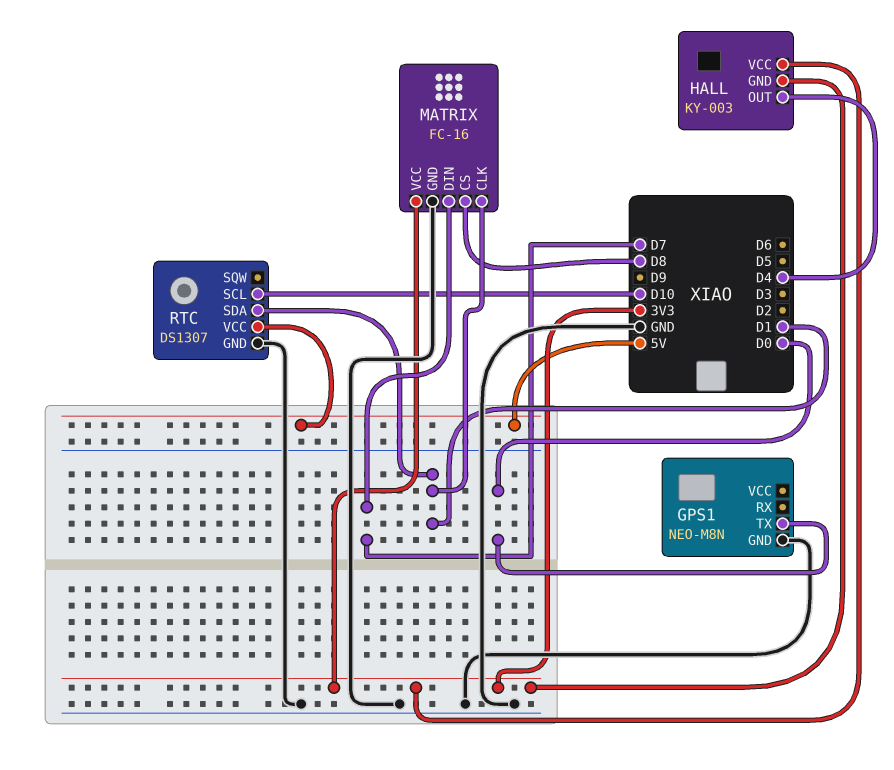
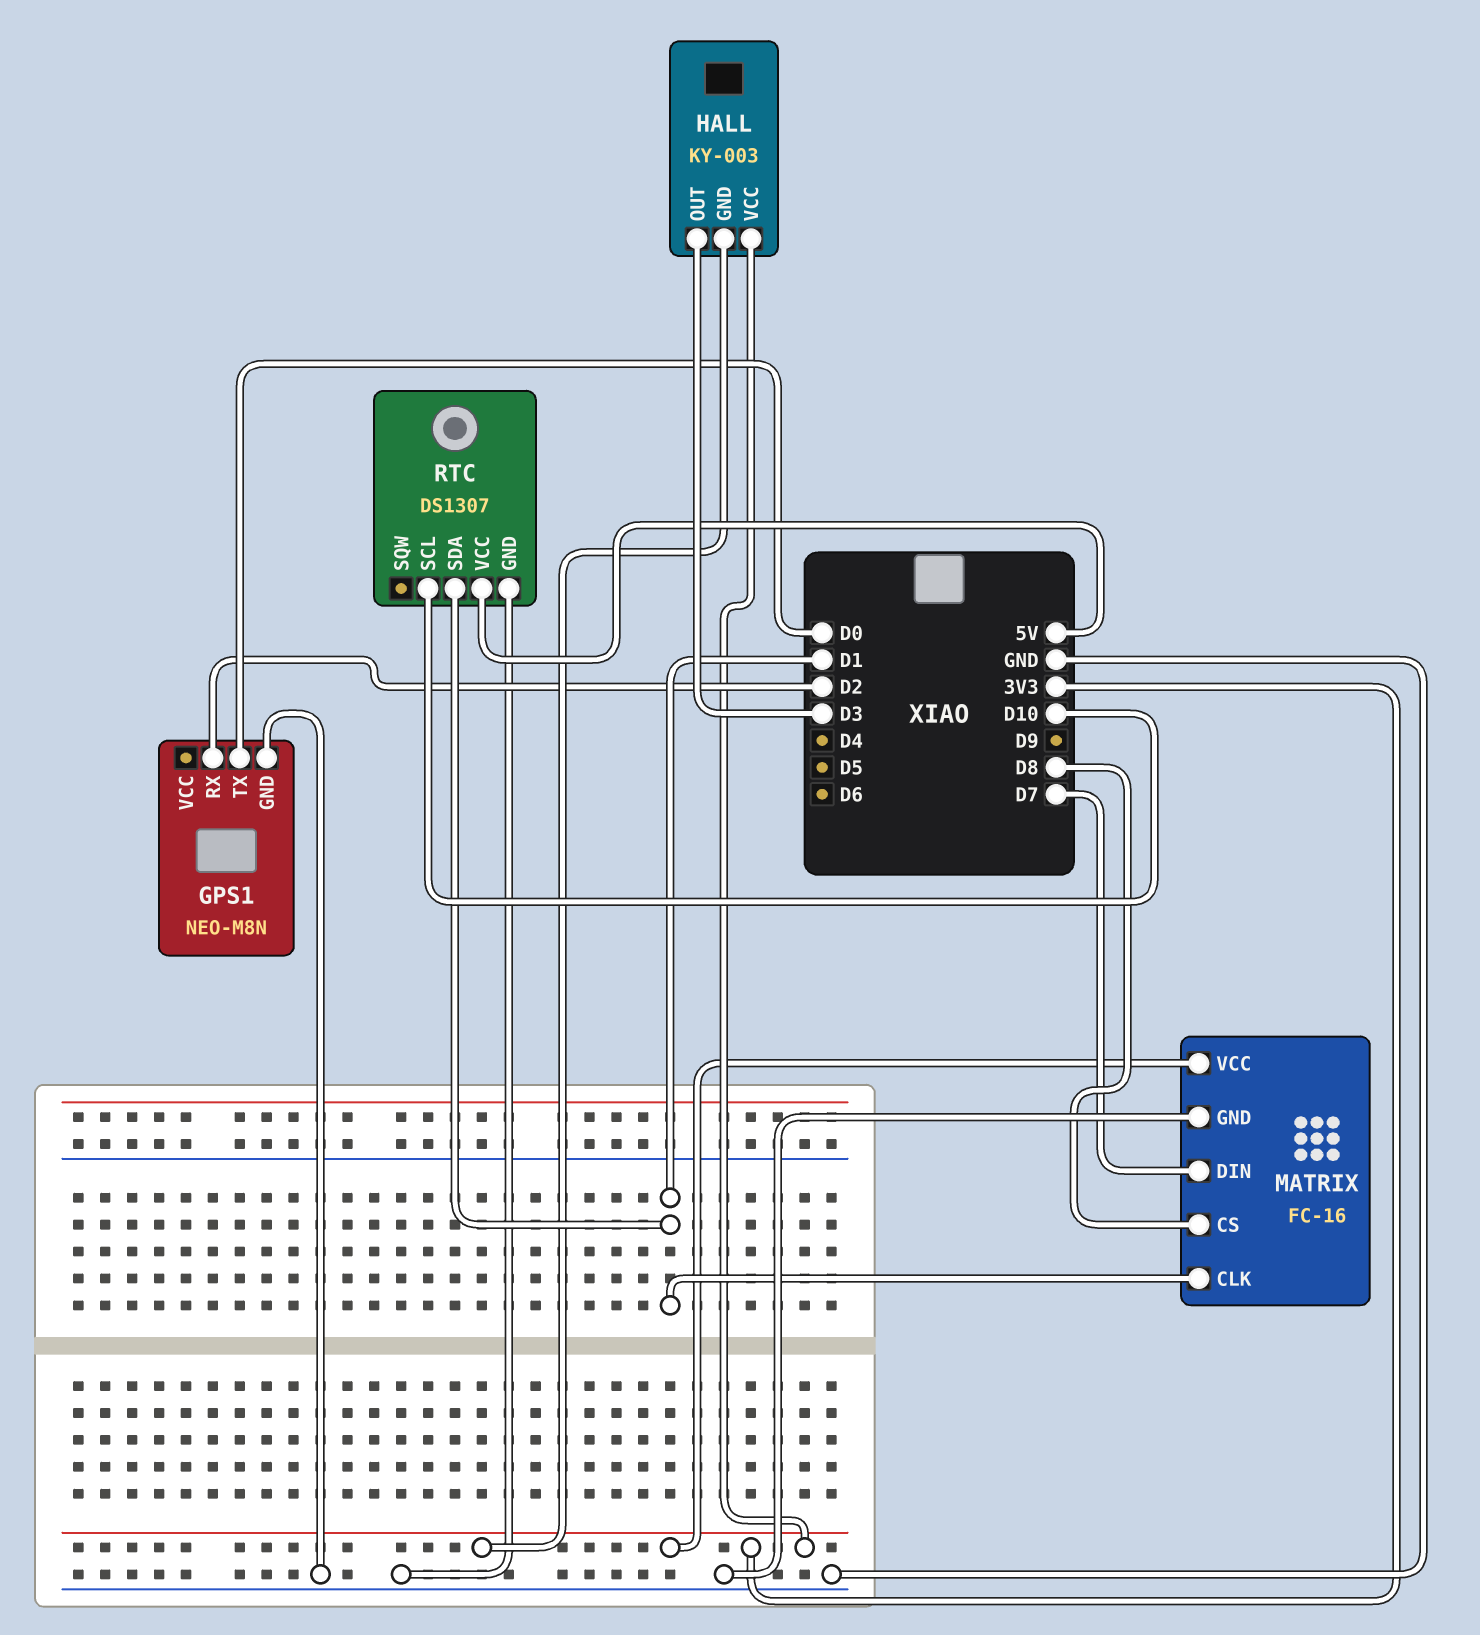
GPS1 pin RX: none -> D2
HALL pin OUT: D4 -> D3

